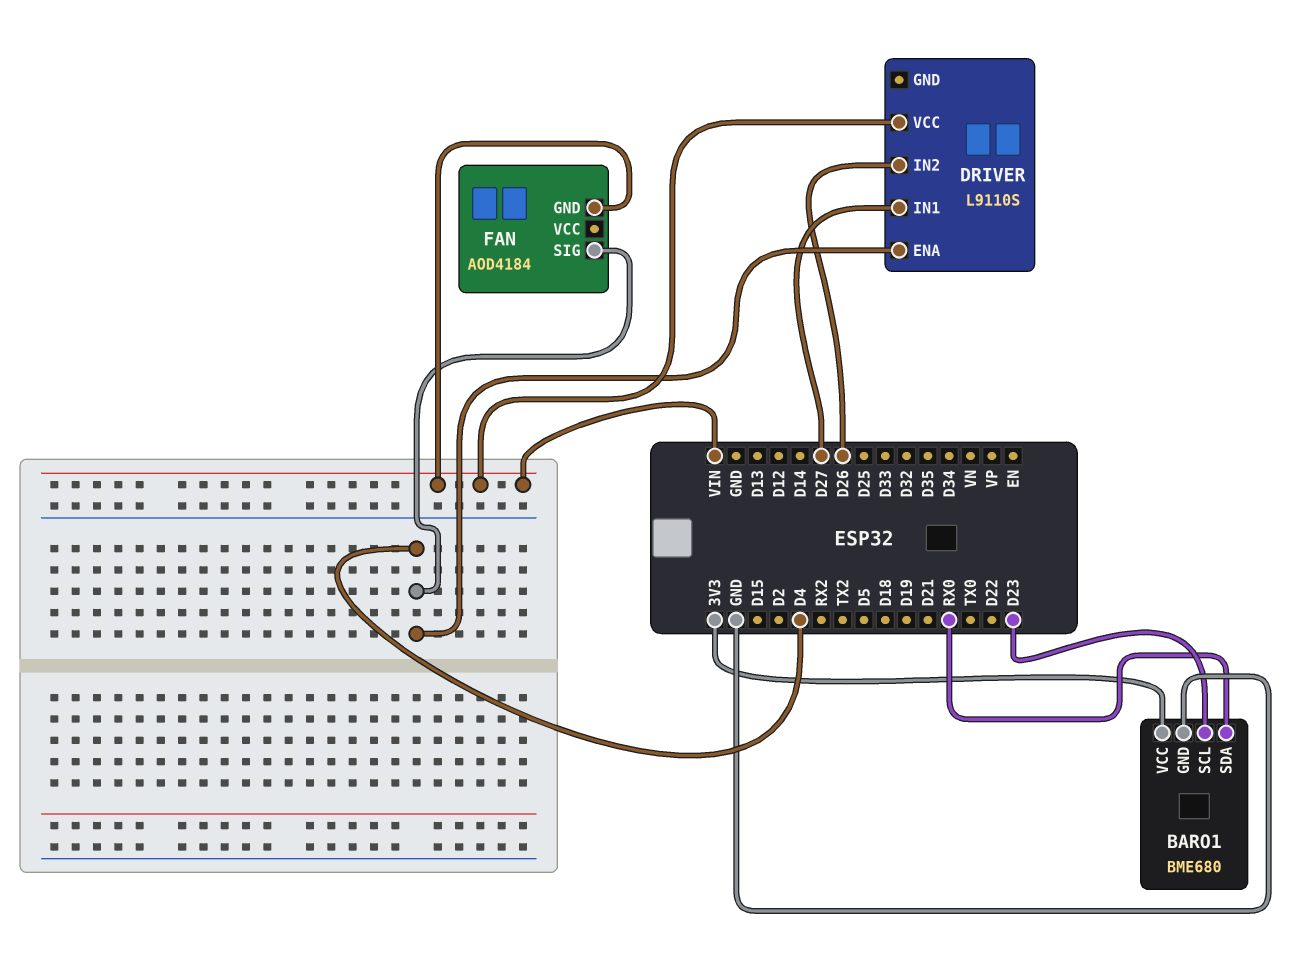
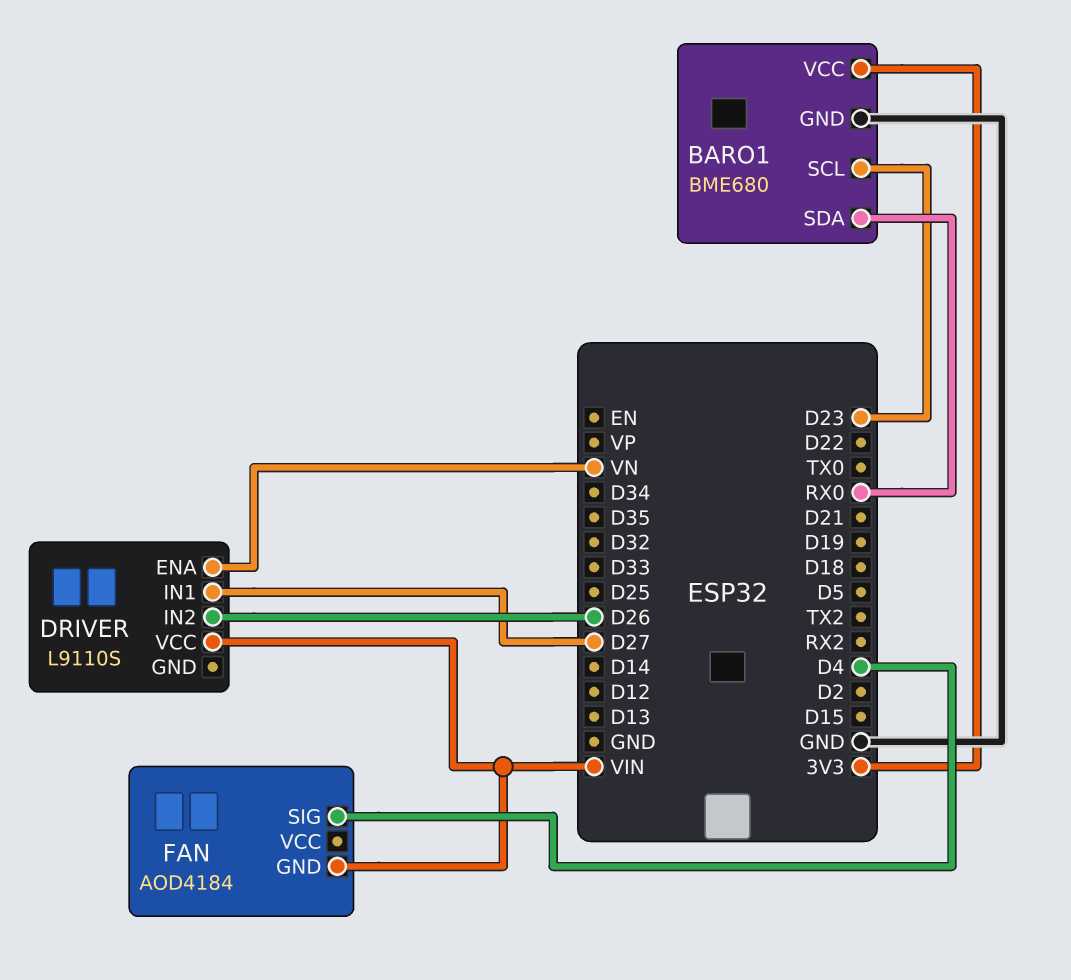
DRIVER pin ENA: D4 -> VN

